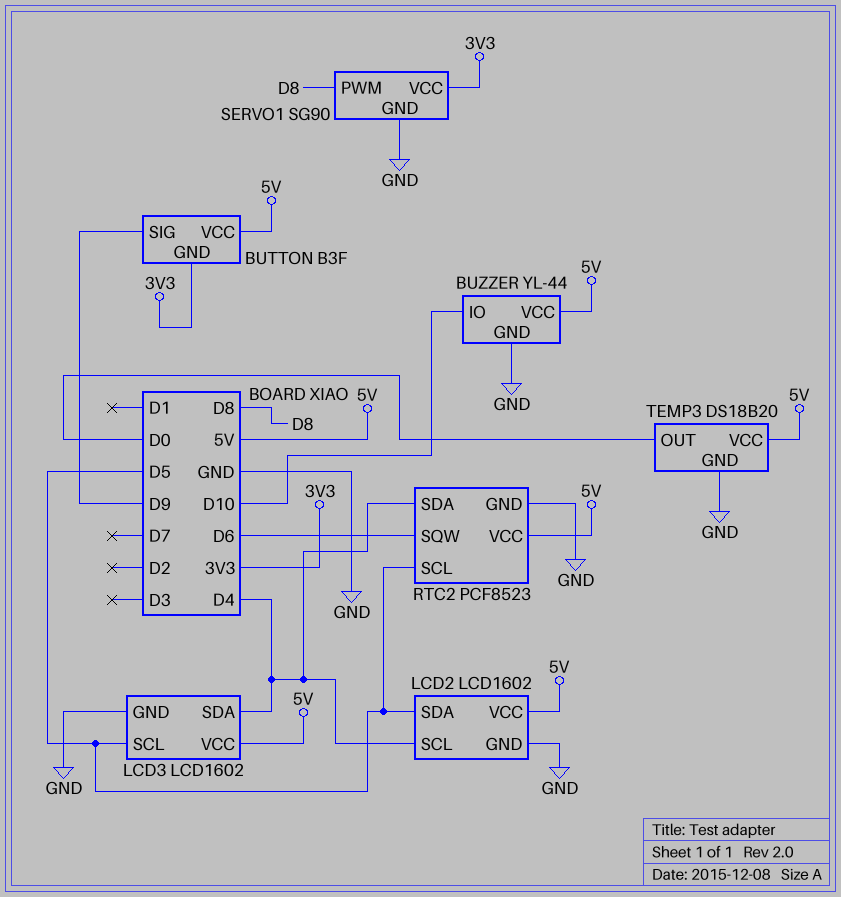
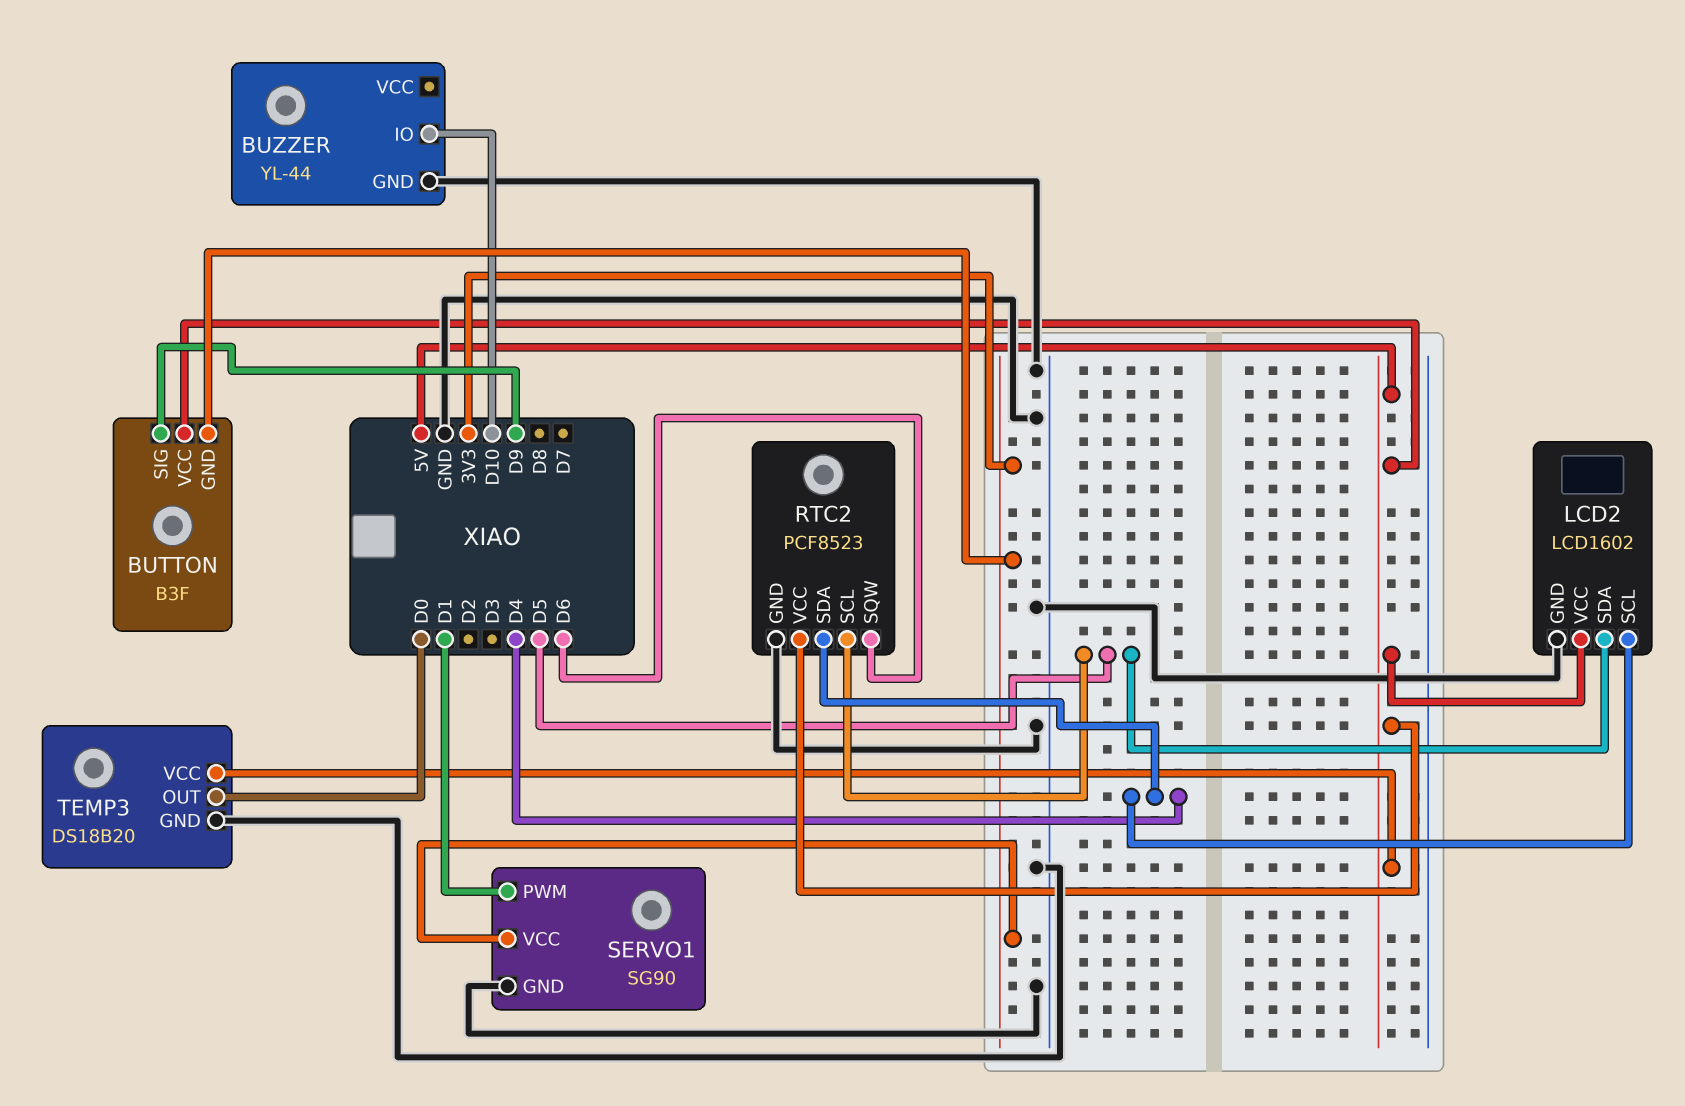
BUZZER pin VCC: 5V -> none
LCD3: LCD1602 -> none
LCD3 pin GND: GND -> none
LCD3 pin SCL: D5 -> none
LCD3 pin SDA: D4 -> none
LCD3 pin VCC: 5V -> none
SERVO1 pin PWM: D8 -> D1

